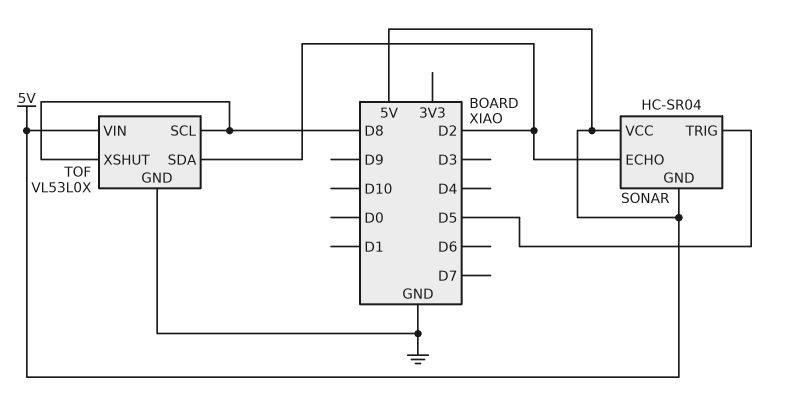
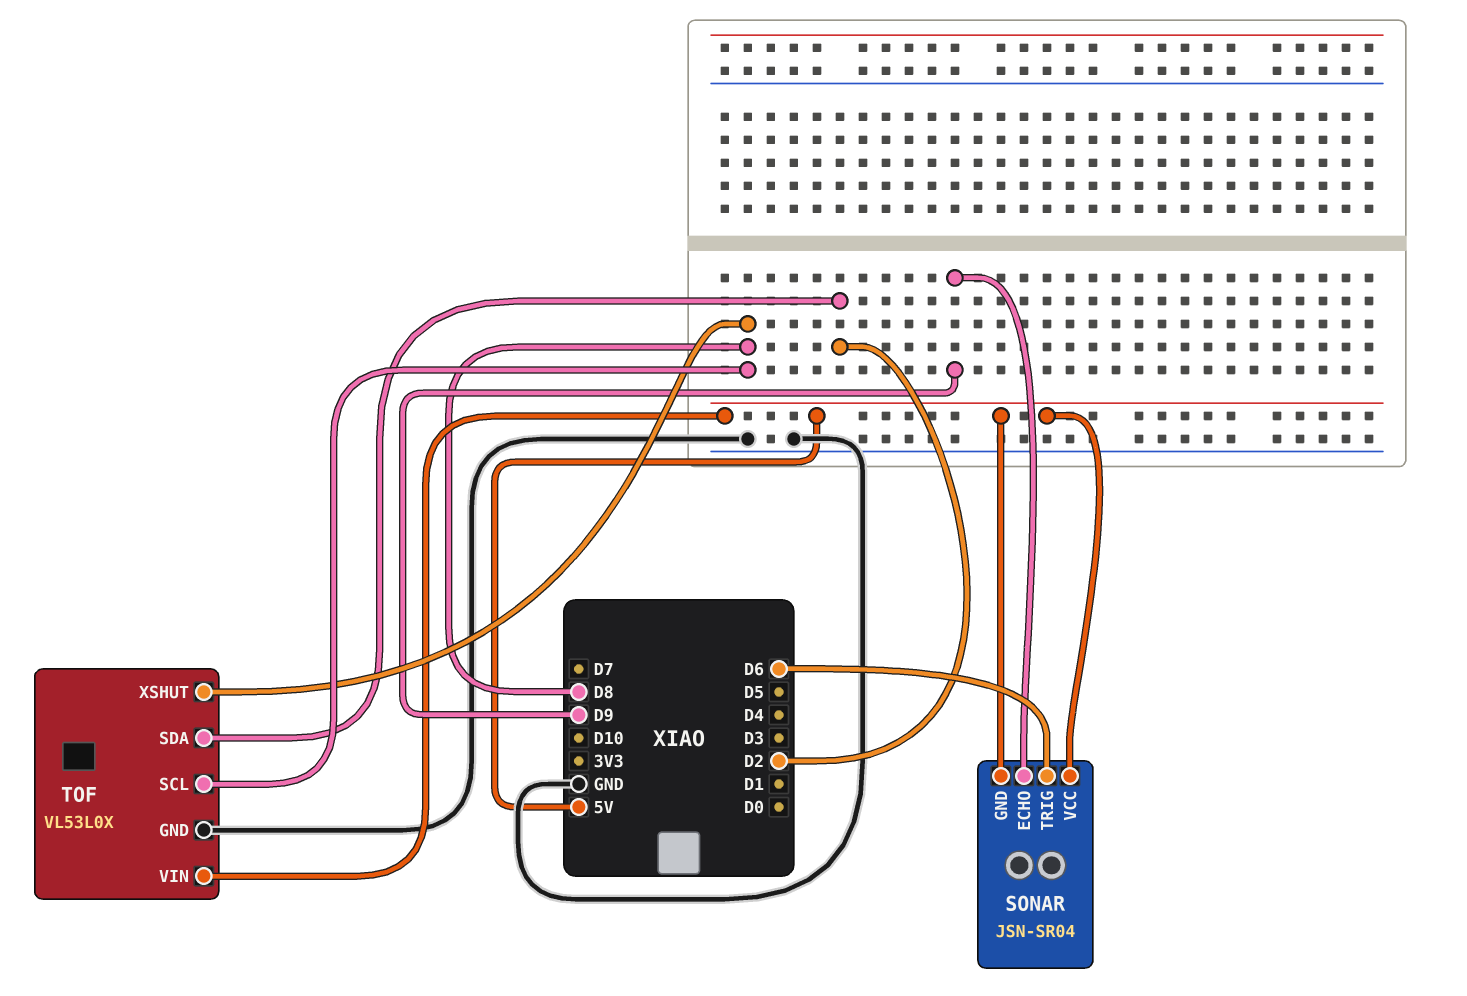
SONAR: HC-SR04 -> JSN-SR04
SONAR pin ECHO: D2 -> D9
SONAR pin TRIG: D5 -> D6

